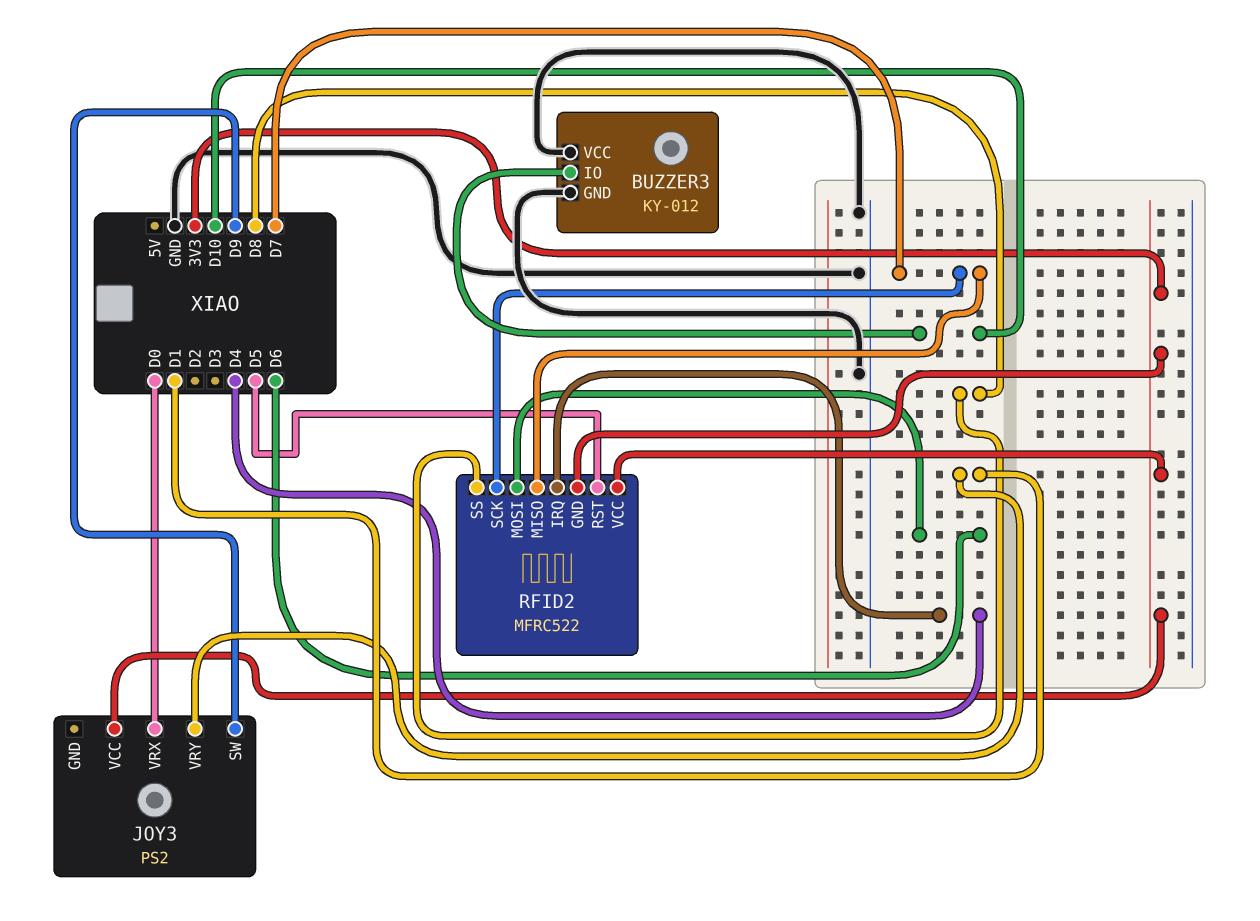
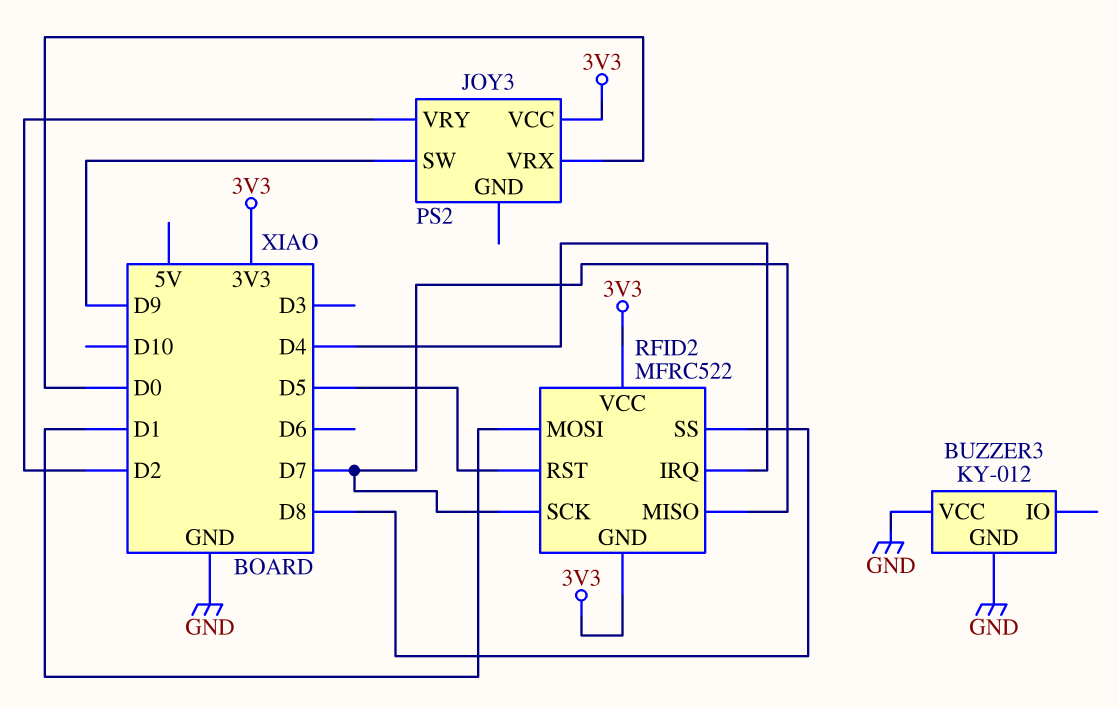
BUZZER3 pin IO: D10 -> none
JOY3 pin VRY: D1 -> D2
RFID2 pin MOSI: D6 -> D1

